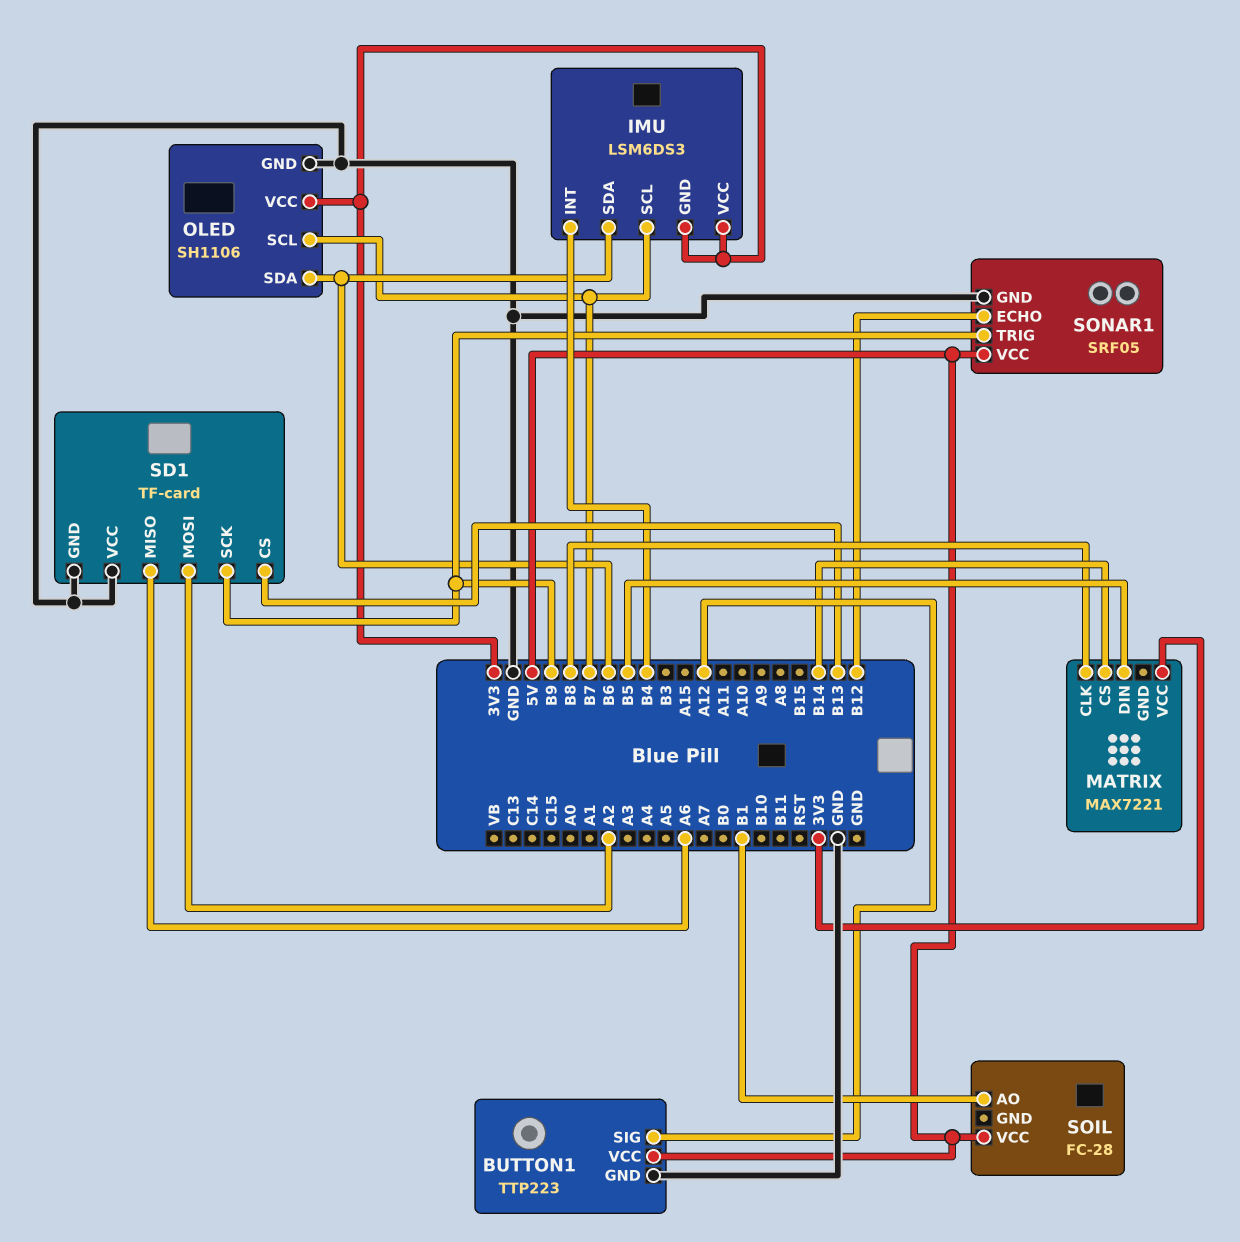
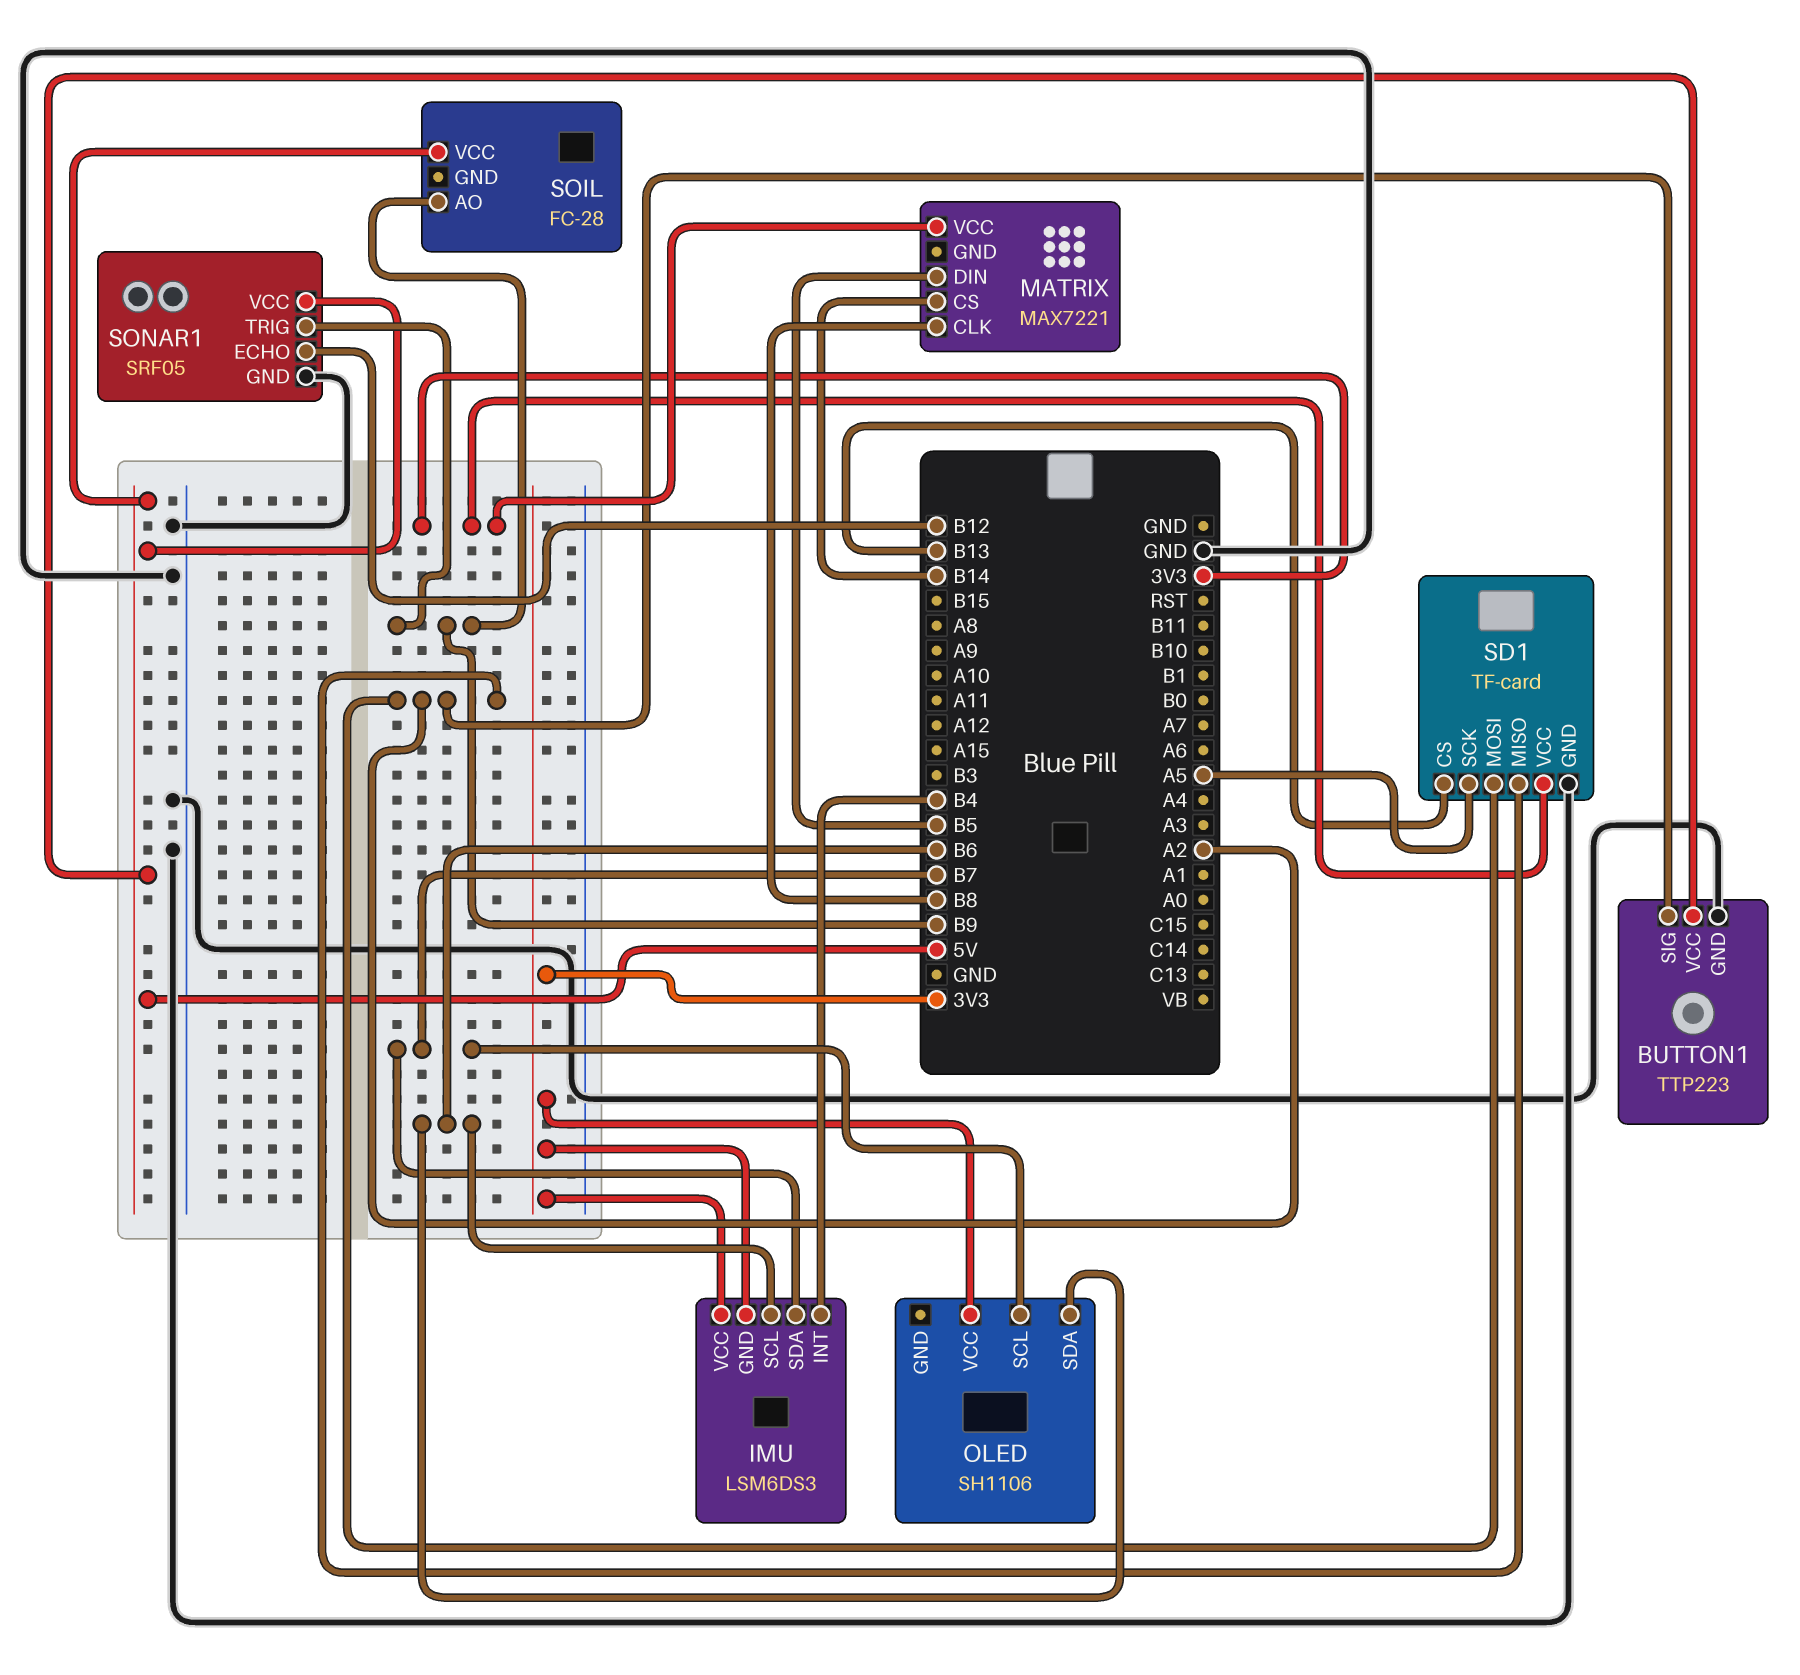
BUTTON1 pin SIG: A12 -> A2
IMU pin SCL: B7 -> B6
IMU pin SDA: B6 -> B7
OLED pin GND: GND -> none
SD1 pin MISO: A6 -> A2
SD1 pin SCK: B9 -> A5
SD1 pin VCC: GND -> 3V3
SOIL pin AO: B1 -> B9

